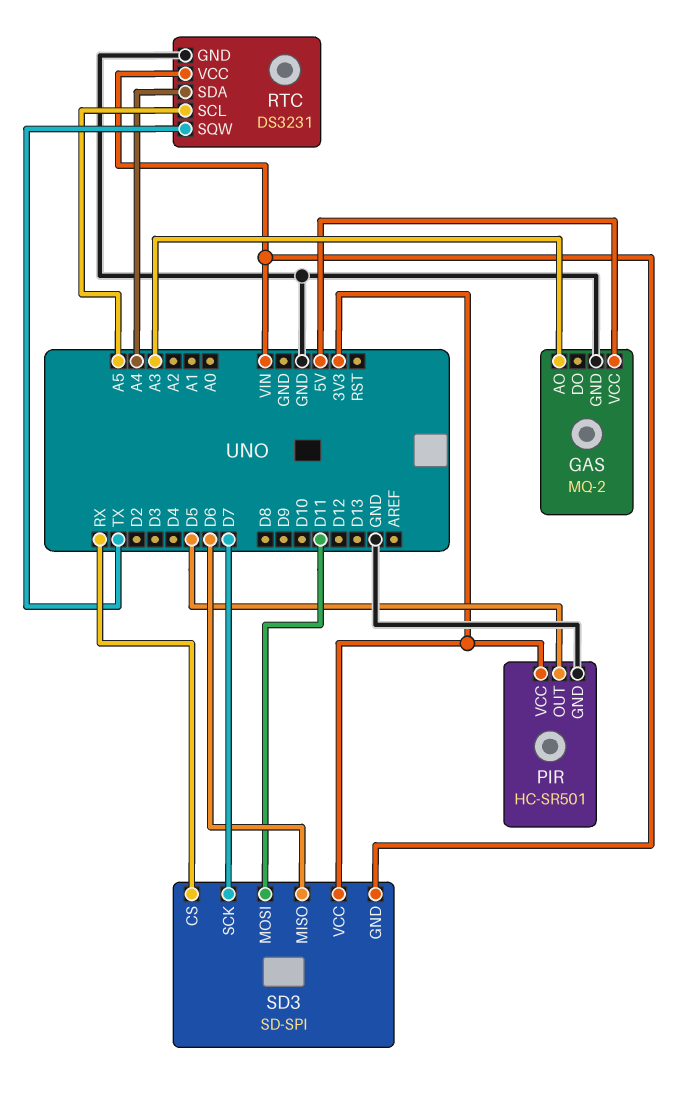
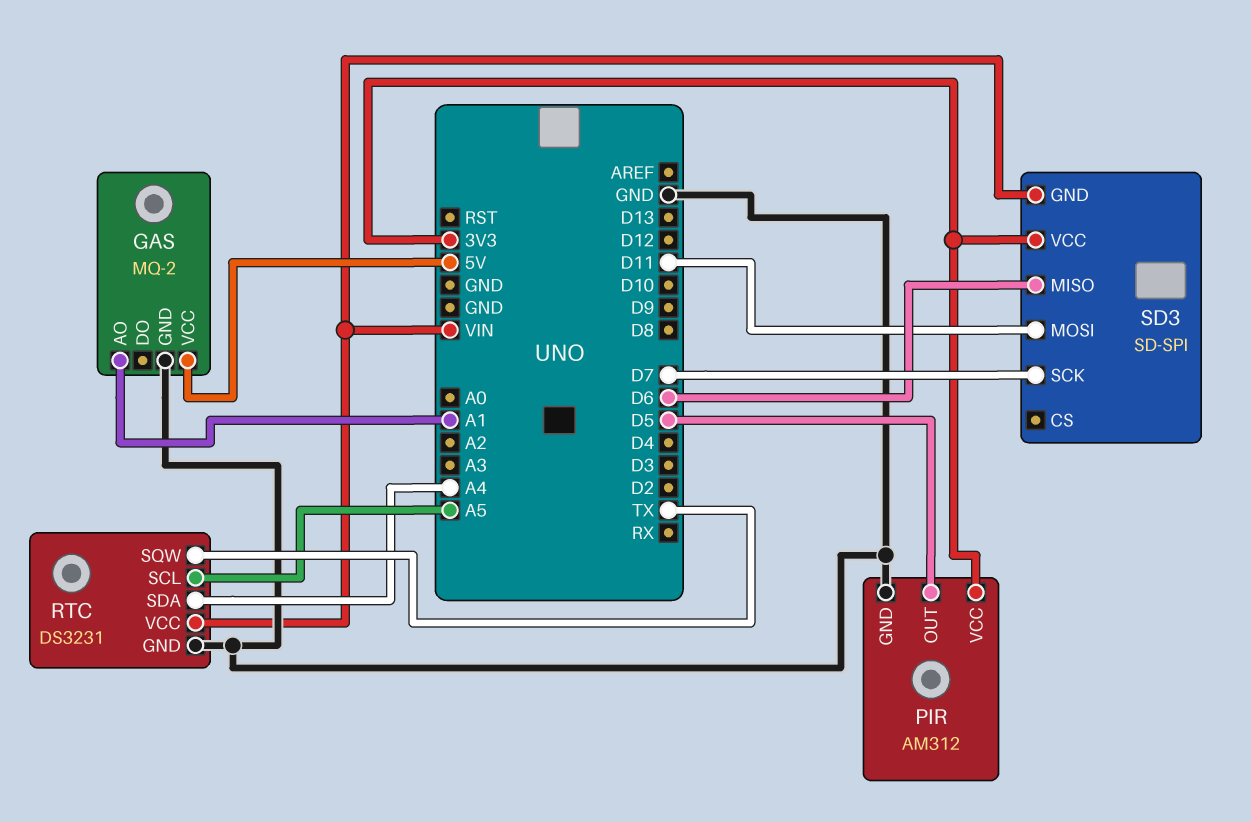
GAS pin AO: A3 -> A1
PIR: HC-SR501 -> AM312
SD3 pin CS: RX -> none

